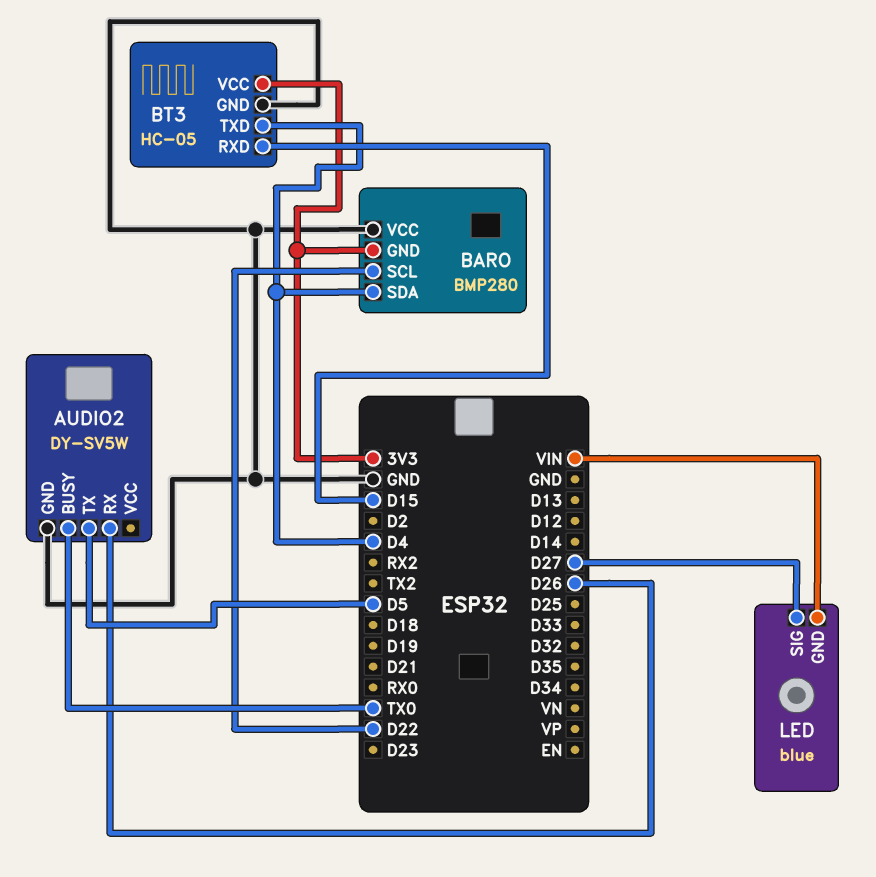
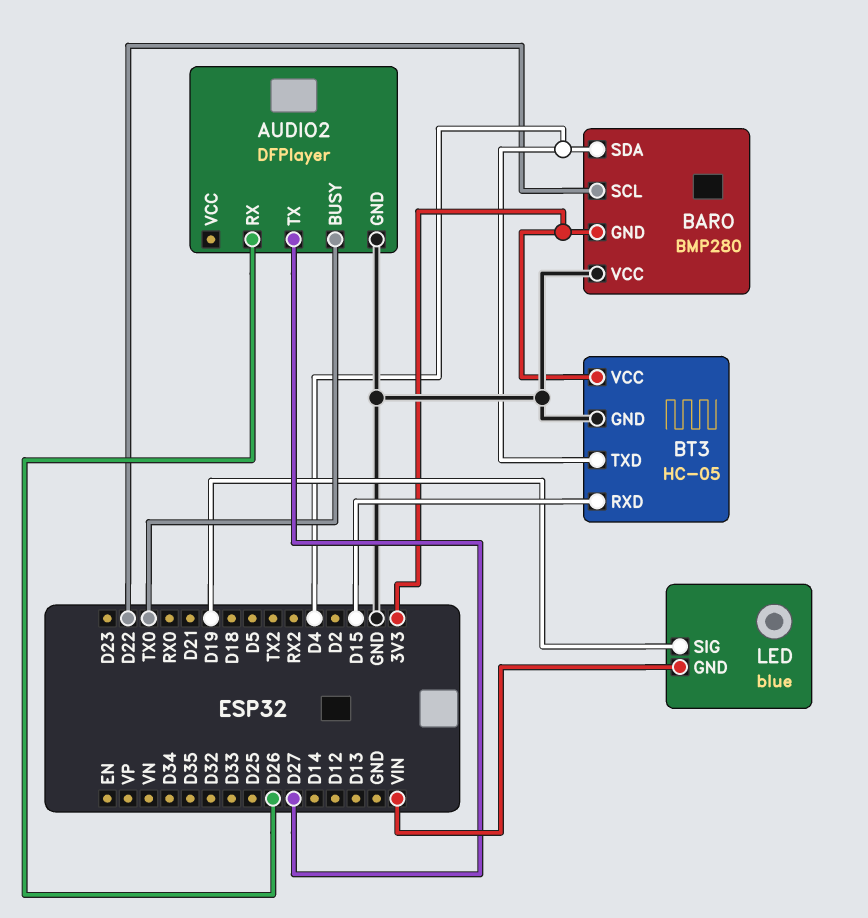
AUDIO2: DY-SV5W -> DFPlayer
AUDIO2 pin TX: D5 -> D27
LED pin SIG: D27 -> D19

